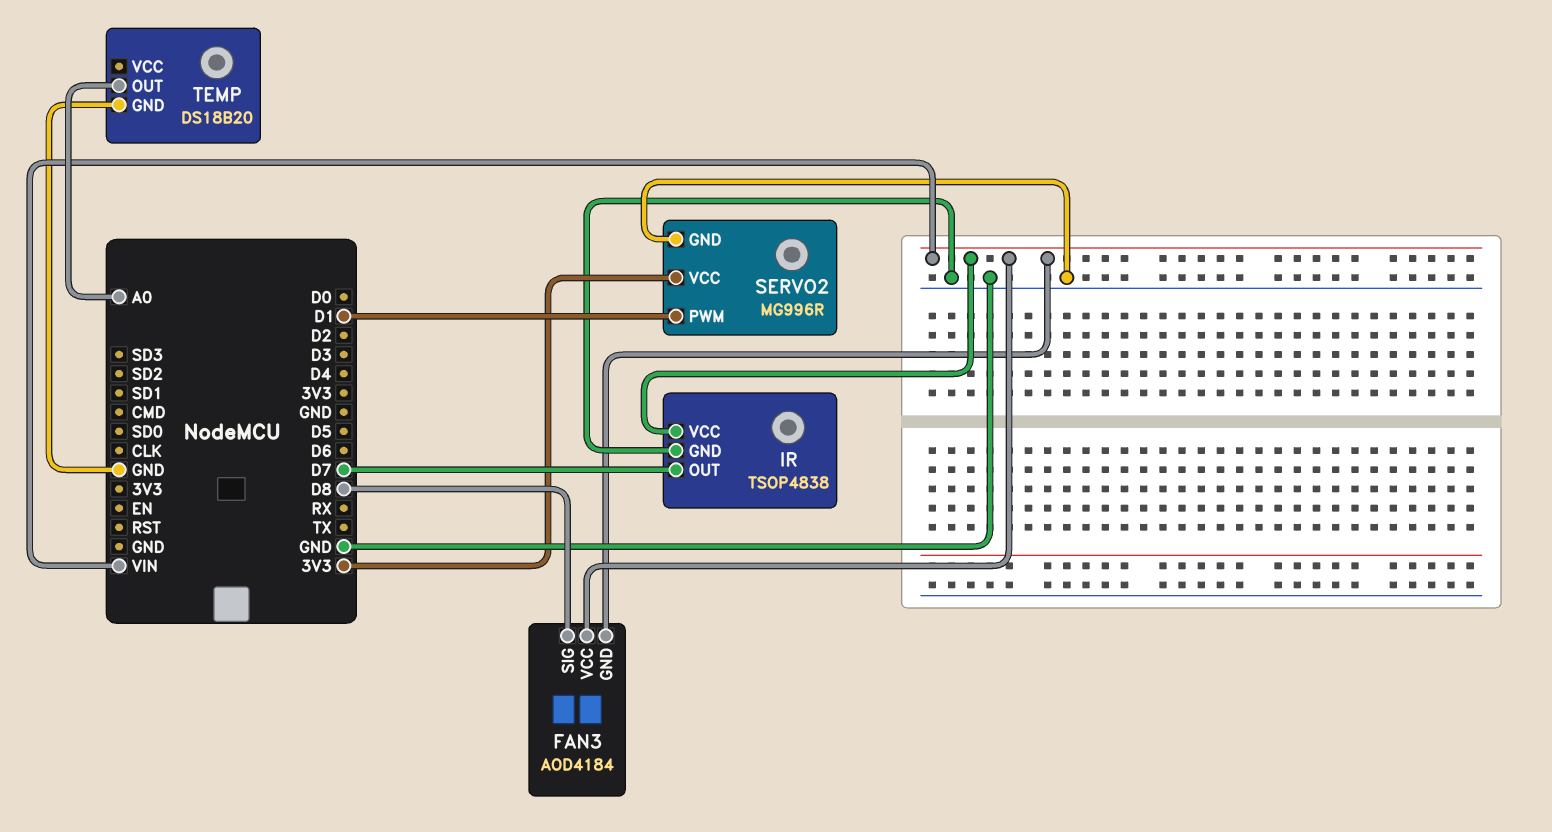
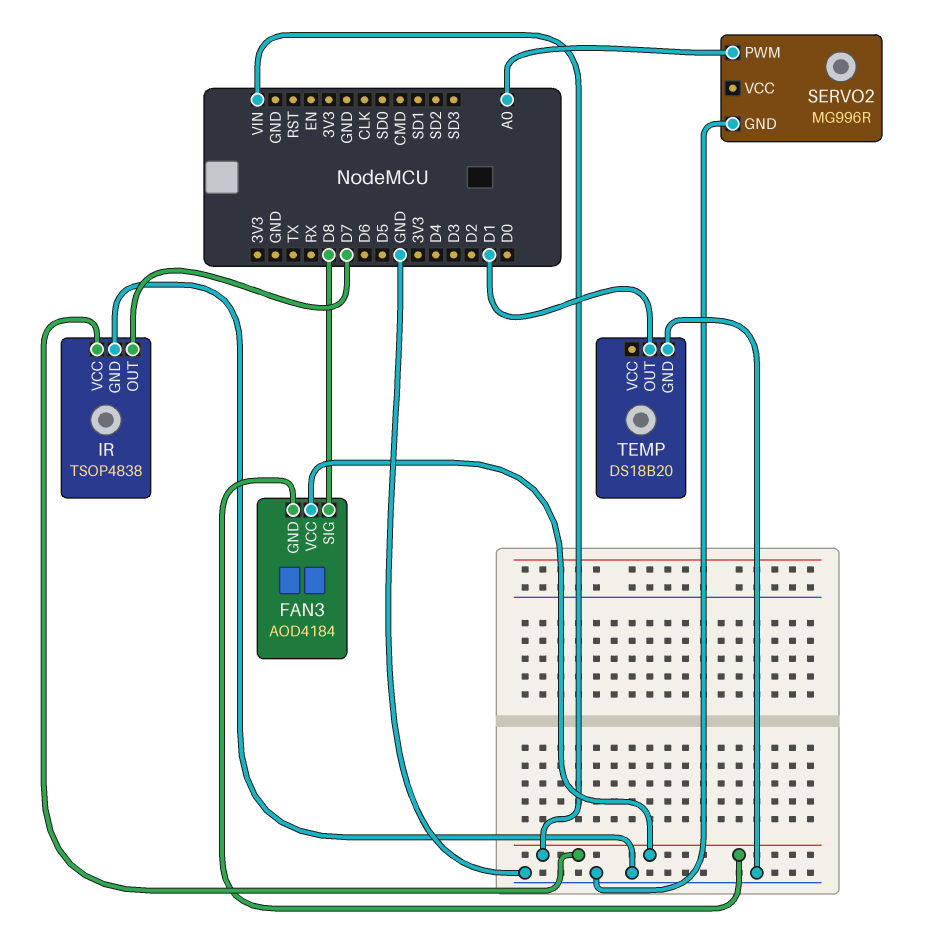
SERVO2 pin PWM: D1 -> A0
SERVO2 pin VCC: 3V3 -> none
TEMP pin OUT: A0 -> D1

